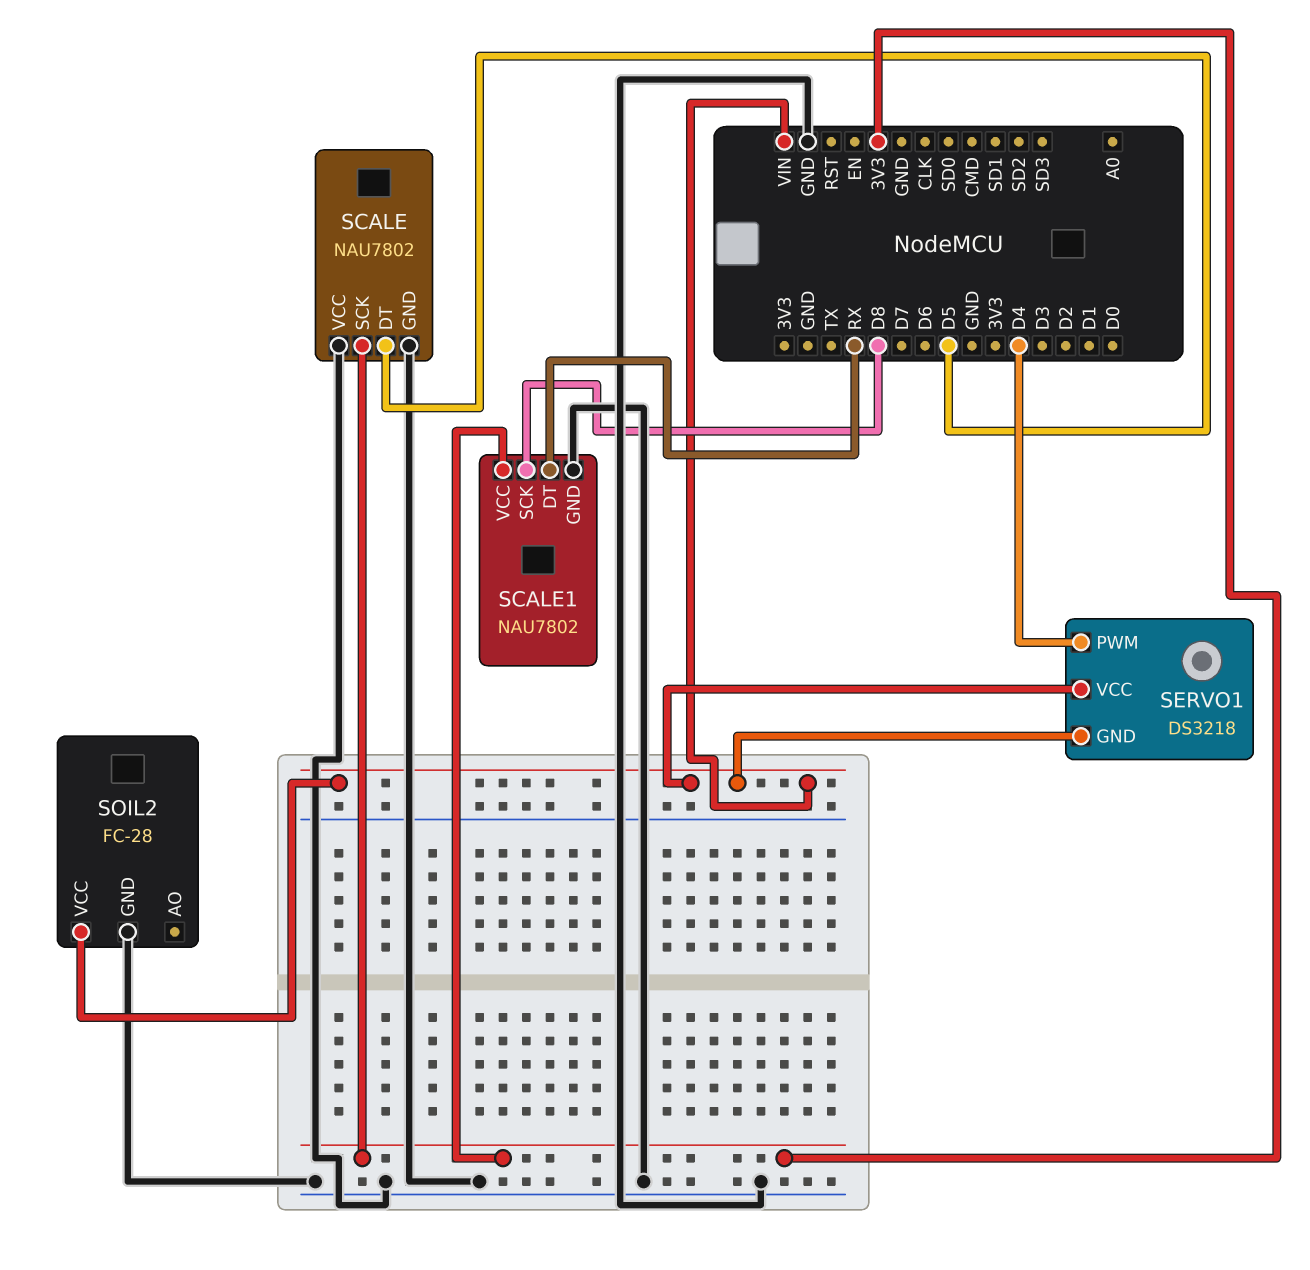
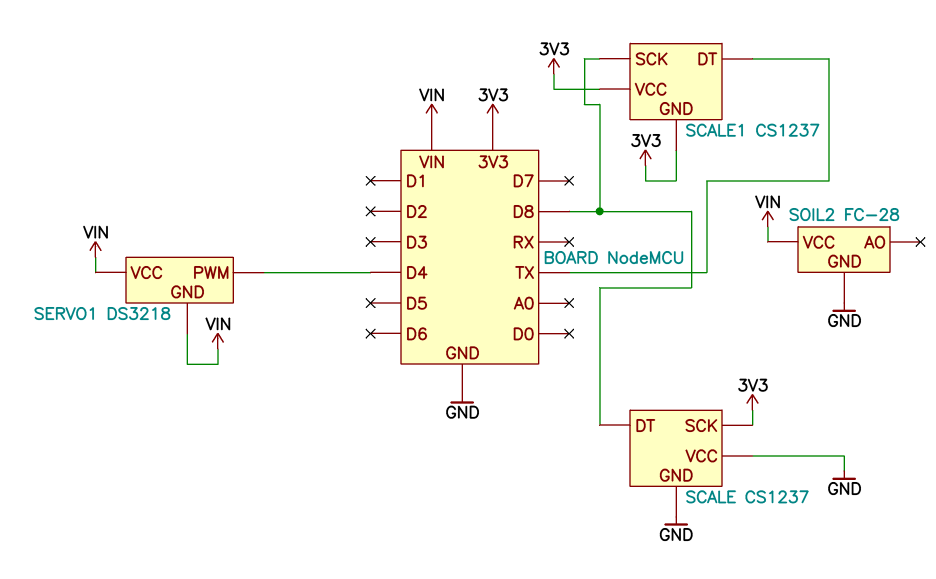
SCALE: NAU7802 -> CS1237
SCALE pin DT: D5 -> D8
SCALE1: NAU7802 -> CS1237
SCALE1 pin DT: RX -> TX
SCALE1 pin GND: GND -> 3V3

